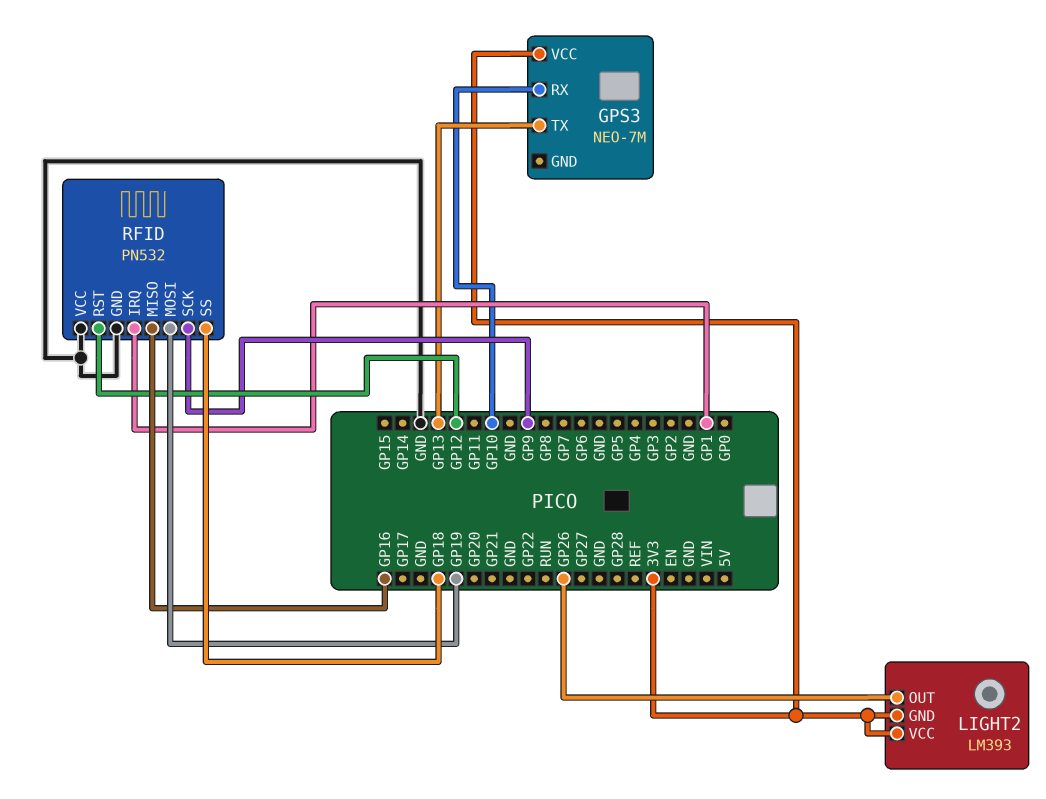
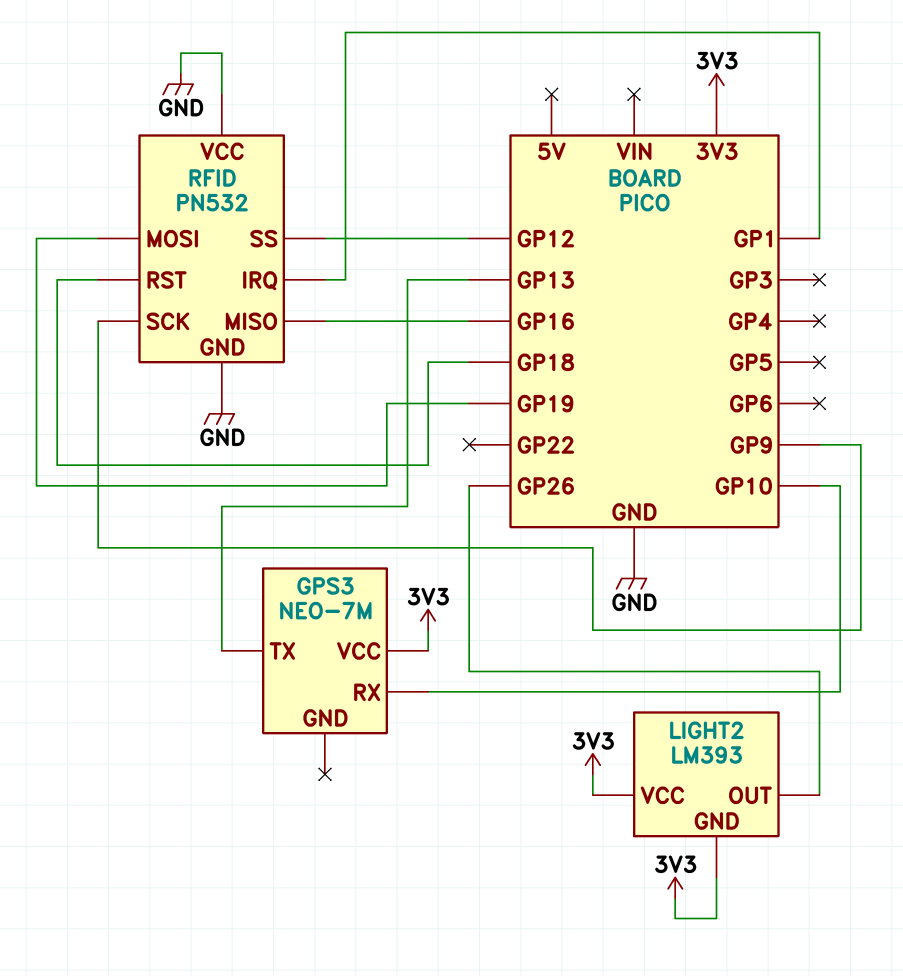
RFID pin RST: GP12 -> GP18
RFID pin SS: GP18 -> GP12

